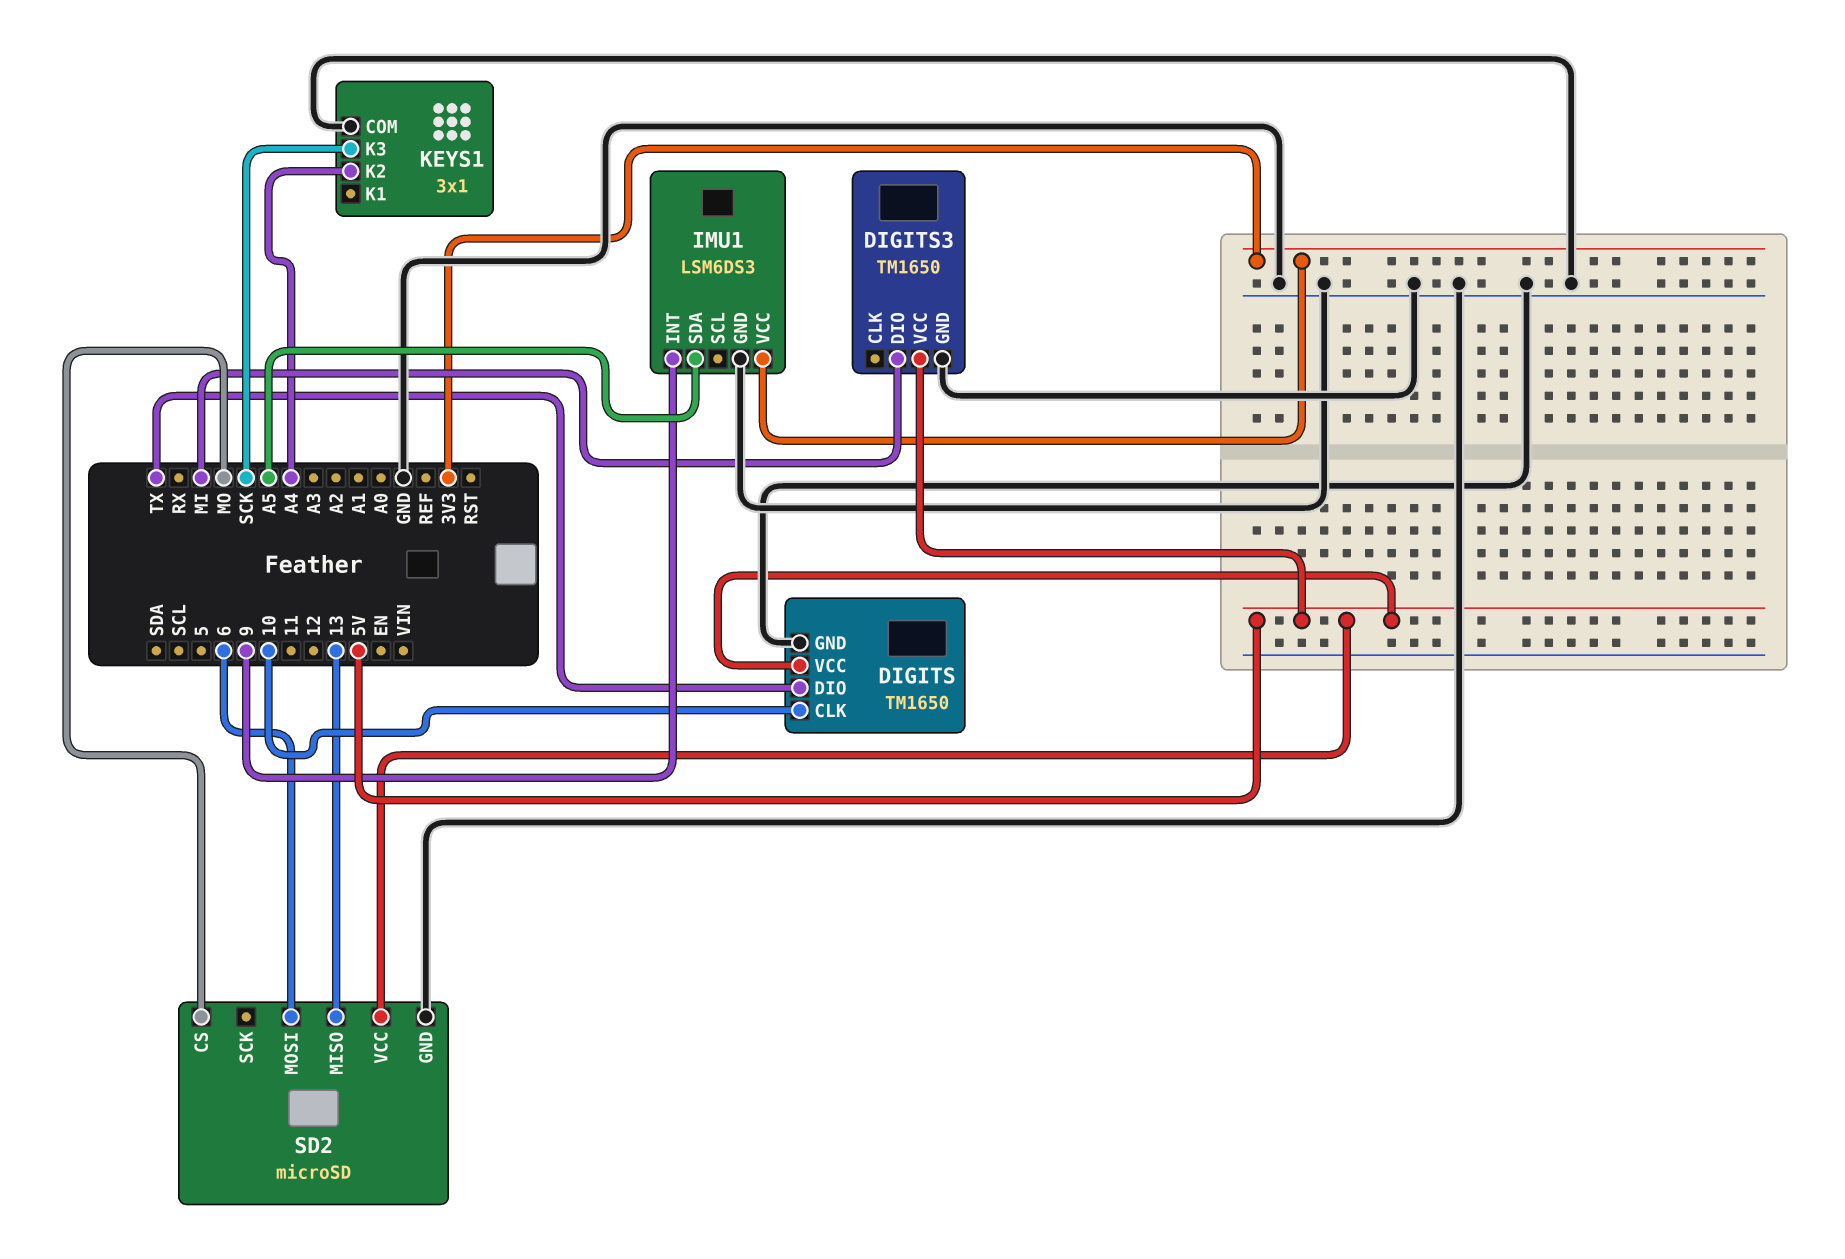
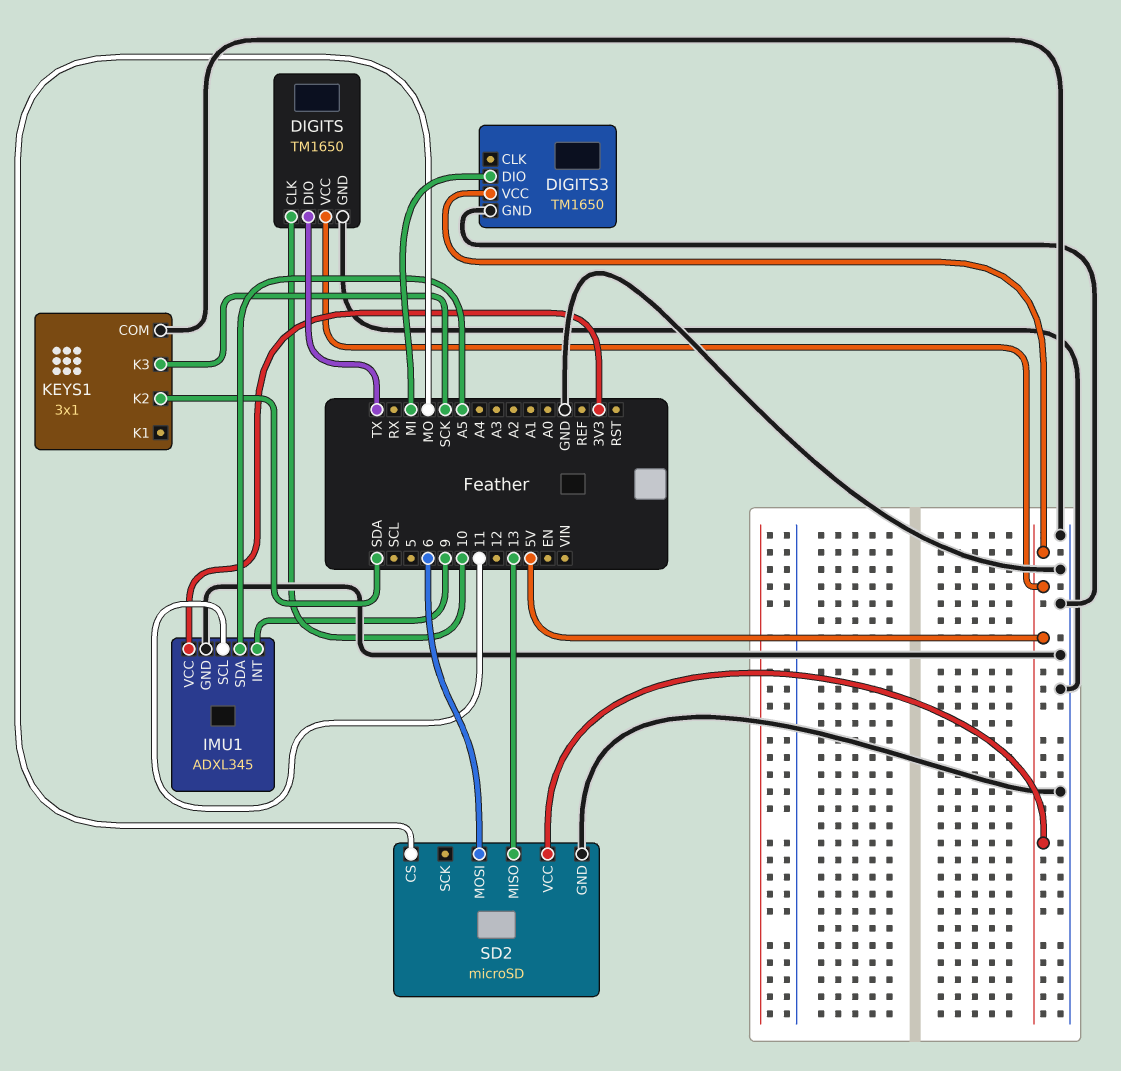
IMU1: LSM6DS3 -> ADXL345
IMU1 pin SCL: none -> 11
KEYS1 pin K2: A4 -> SDA

